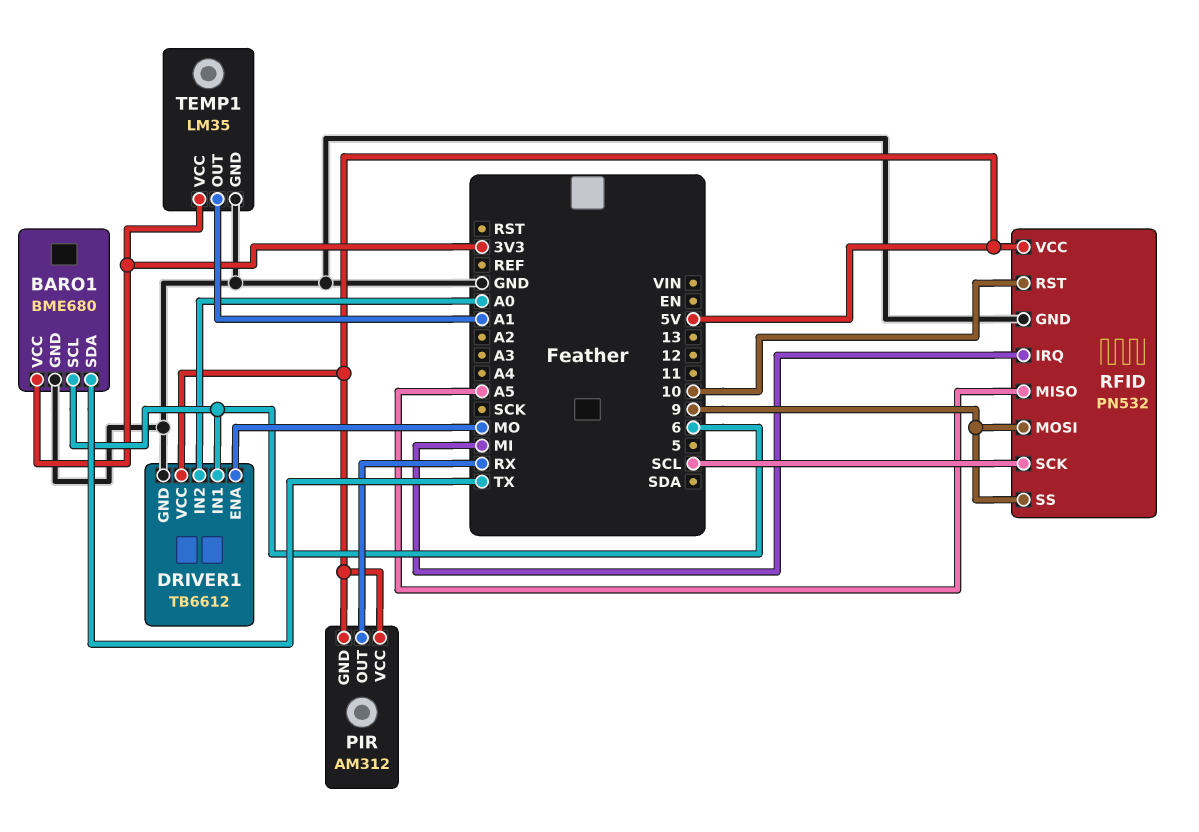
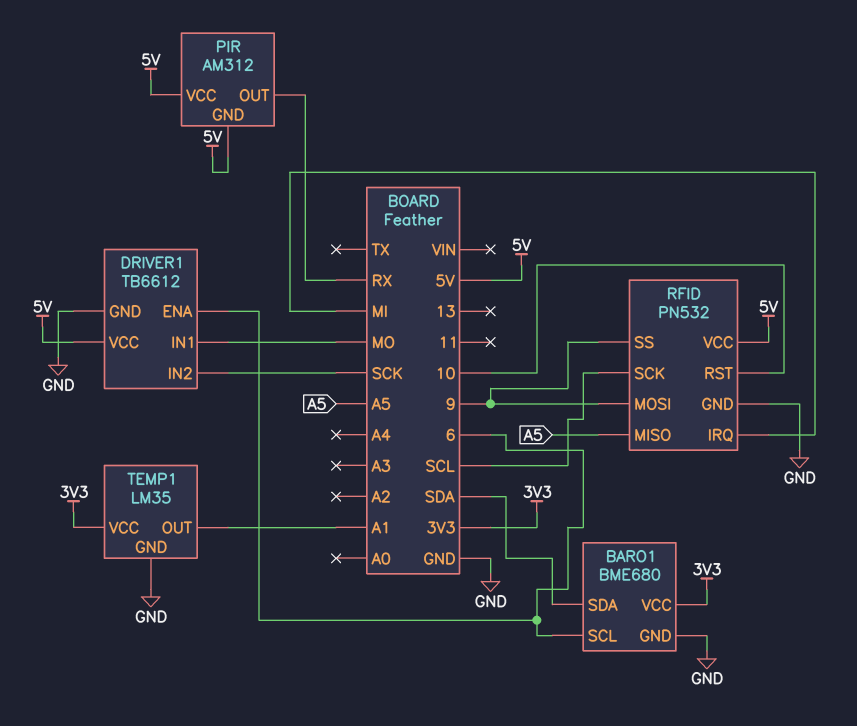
BARO1 pin SDA: TX -> SDA
DRIVER1 pin ENA: MO -> 6
DRIVER1 pin IN1: 6 -> MO
DRIVER1 pin IN2: A0 -> SCK

